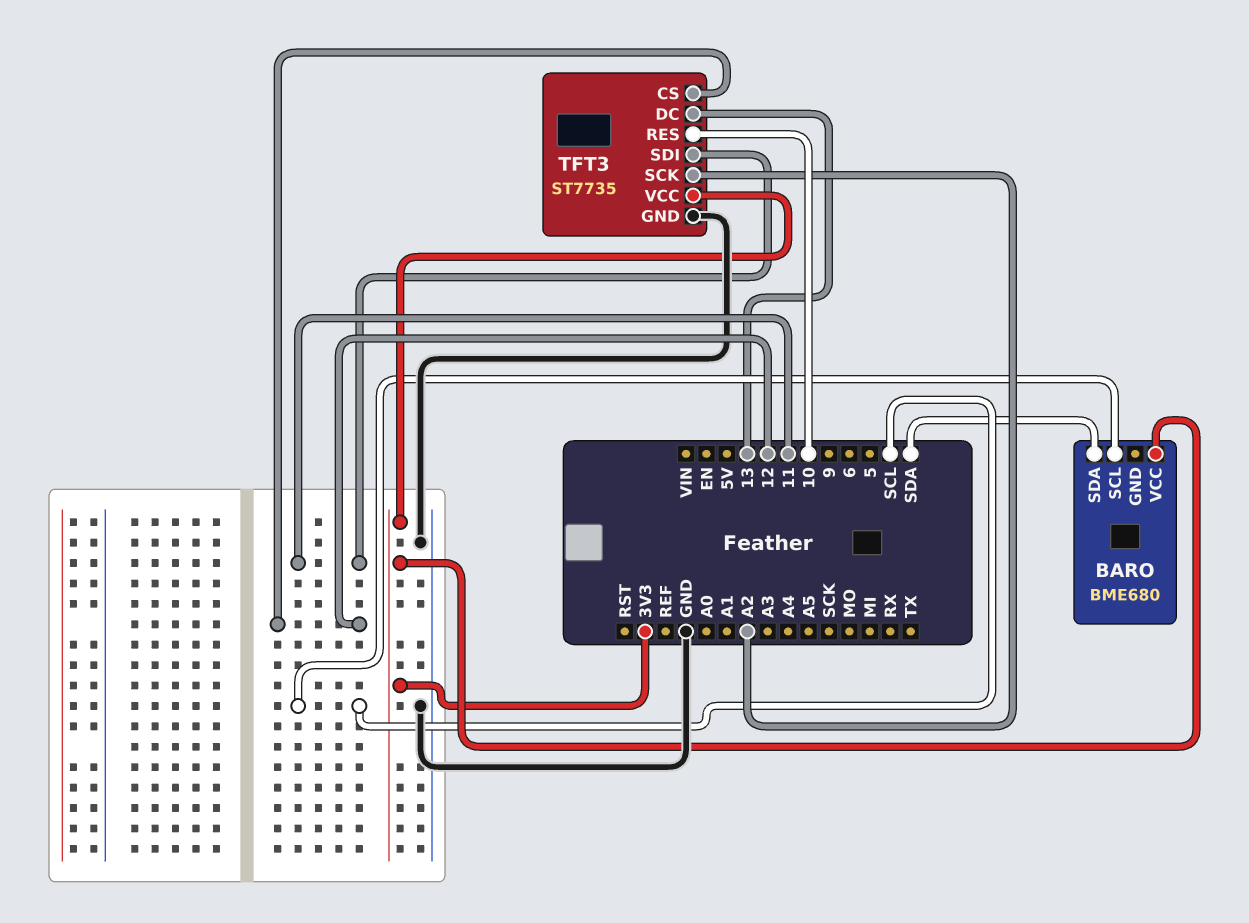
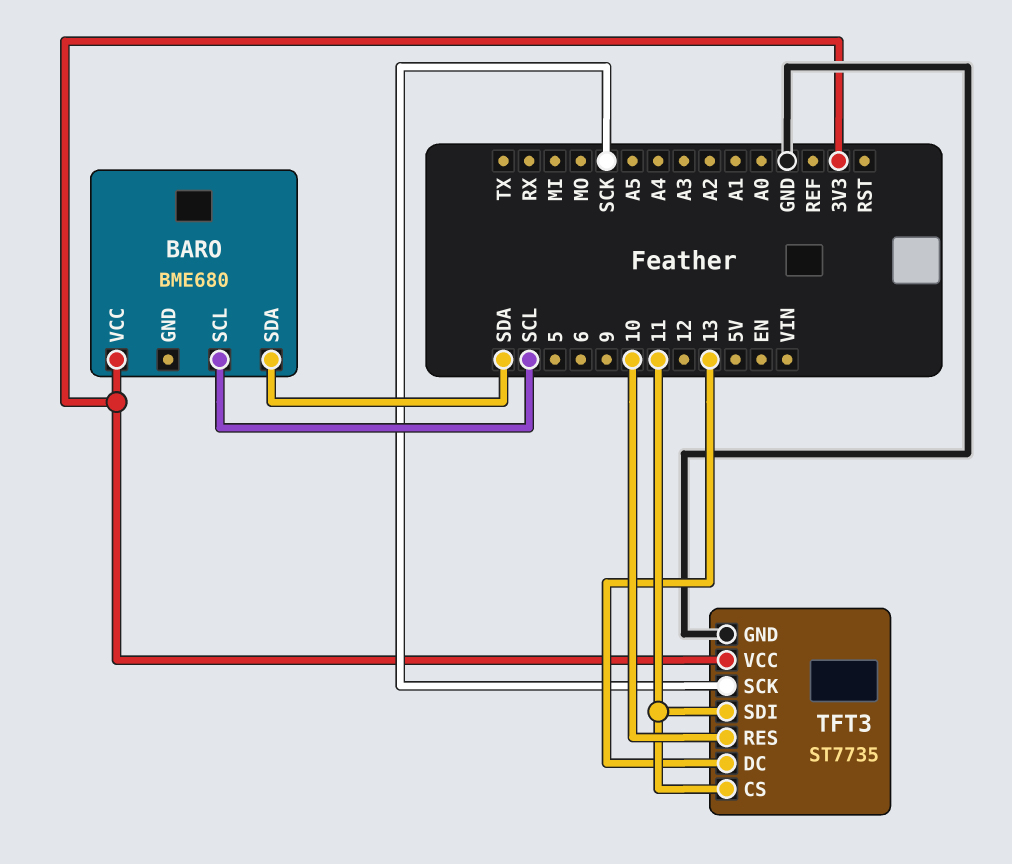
TFT3 pin CS: 12 -> 11
TFT3 pin SCK: A2 -> SCK

